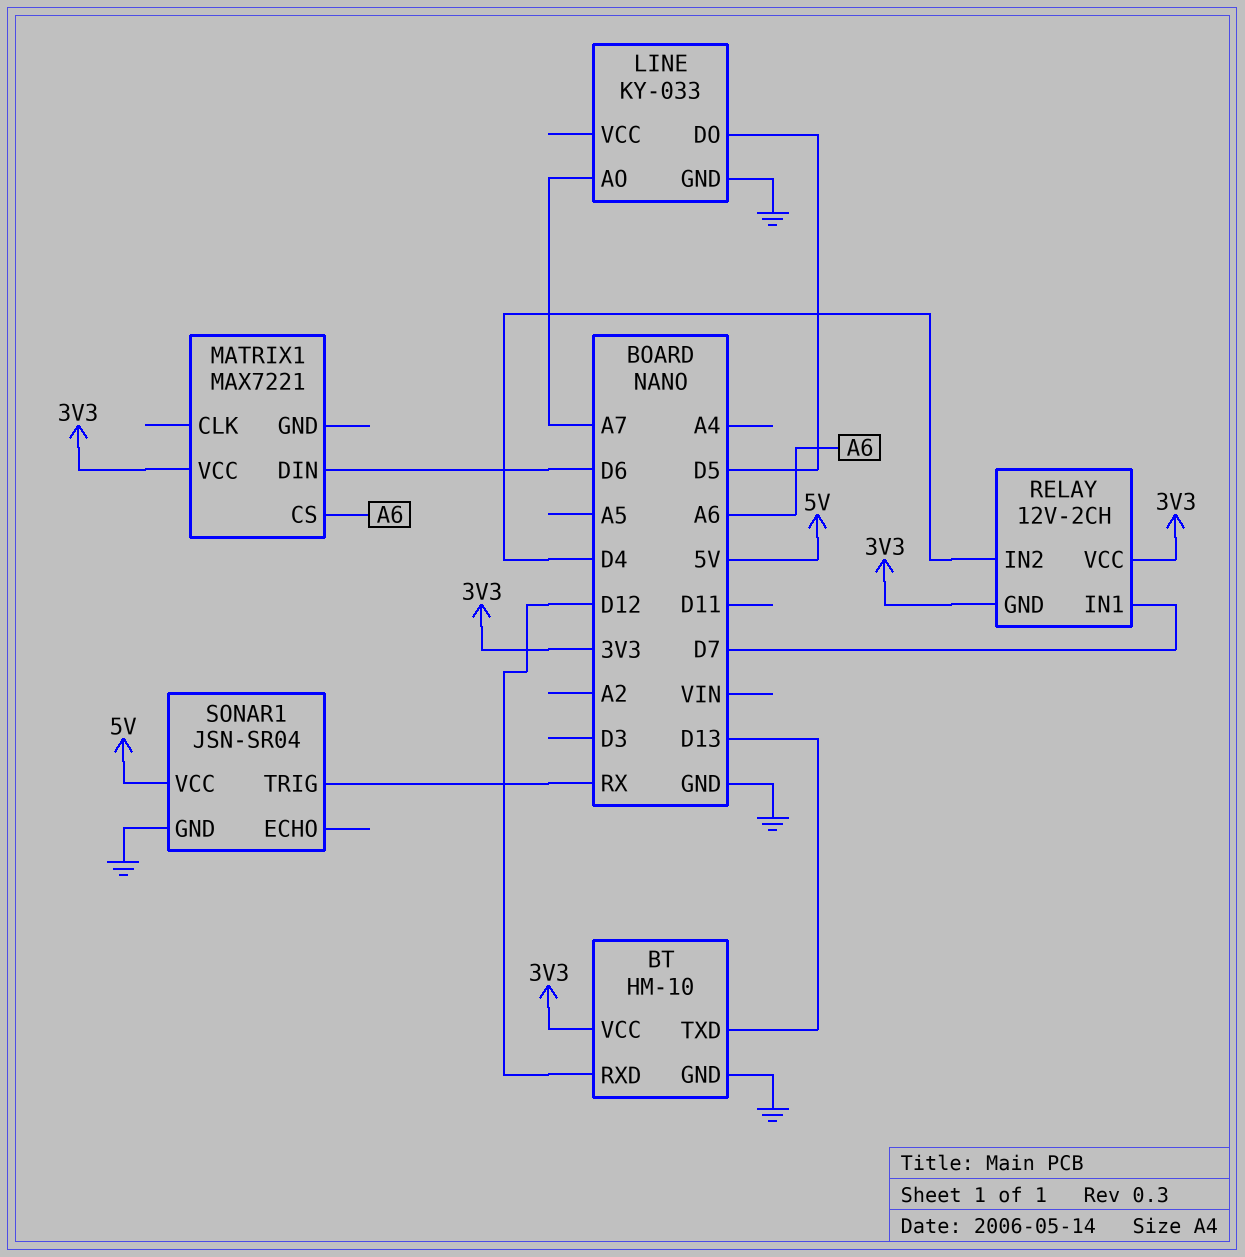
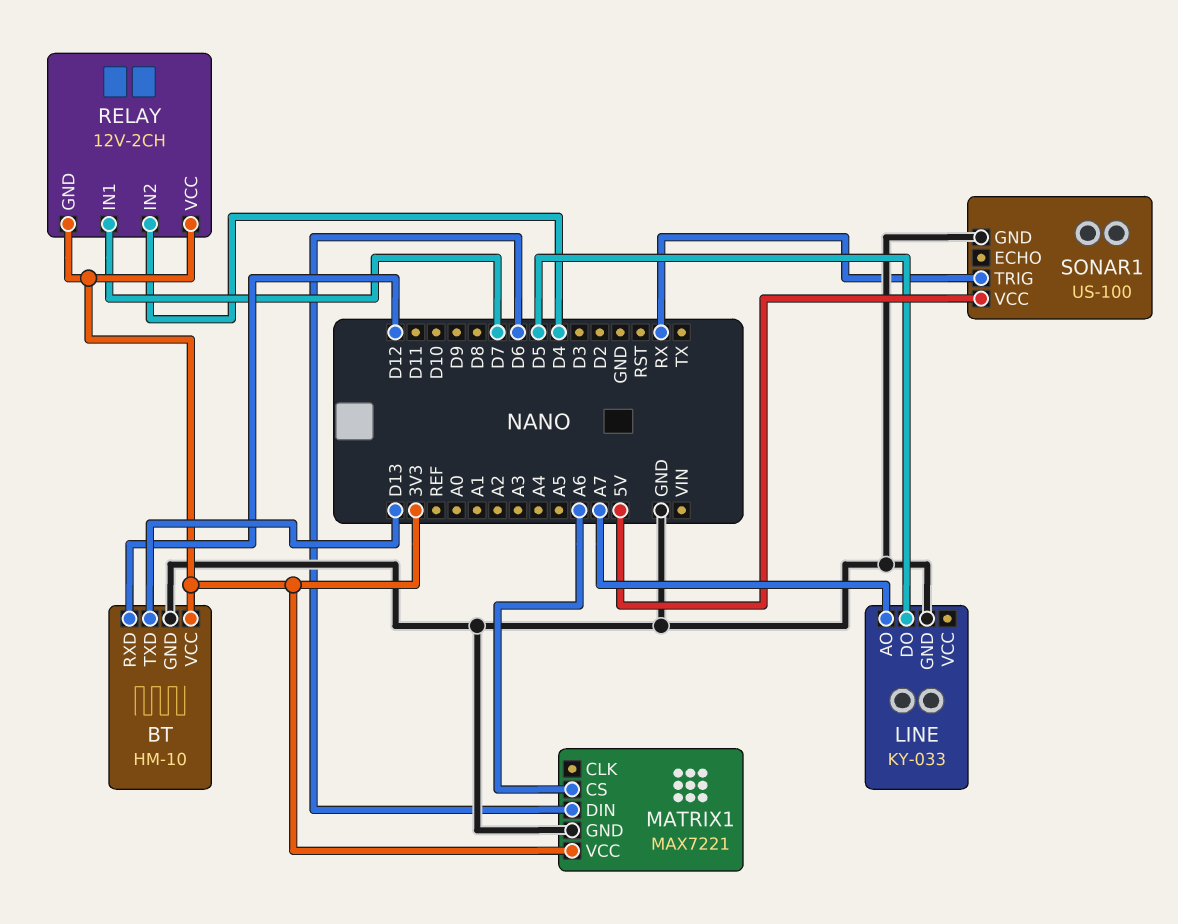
MATRIX1 pin GND: none -> GND
SONAR1: JSN-SR04 -> US-100

